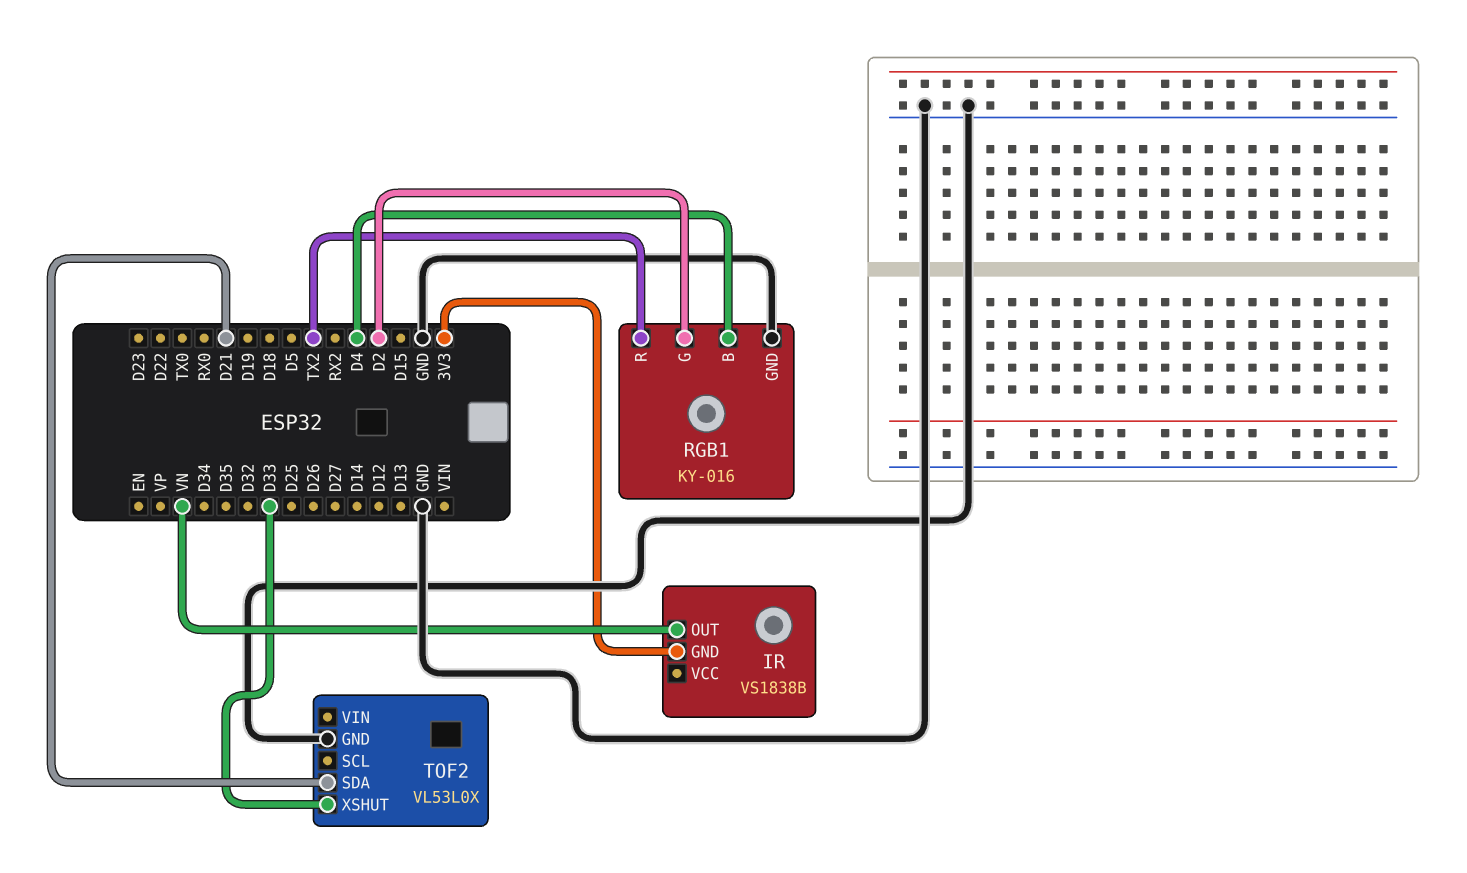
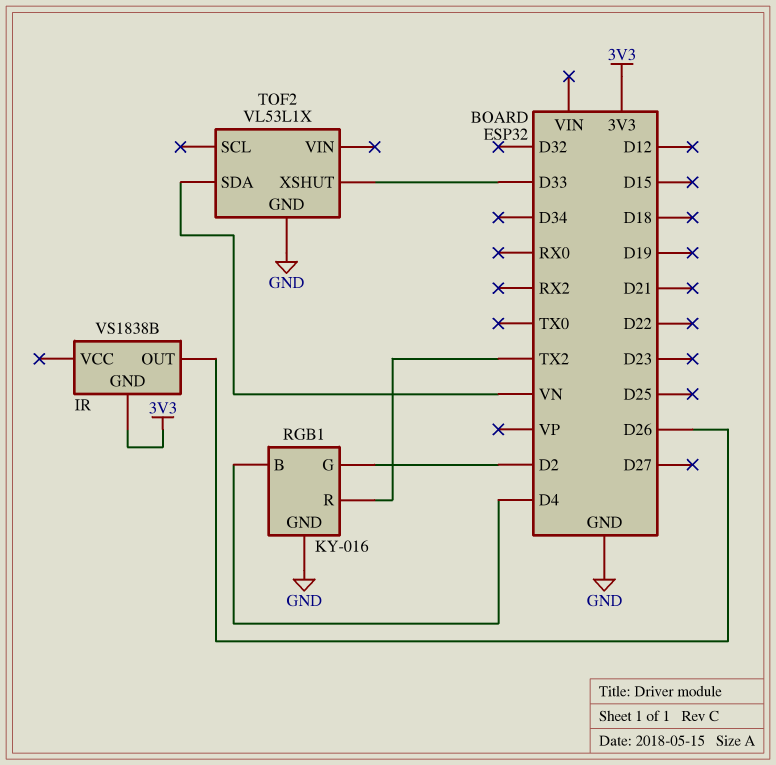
IR pin OUT: VN -> D26
TOF2: VL53L0X -> VL53L1X
TOF2 pin SDA: D21 -> VN

